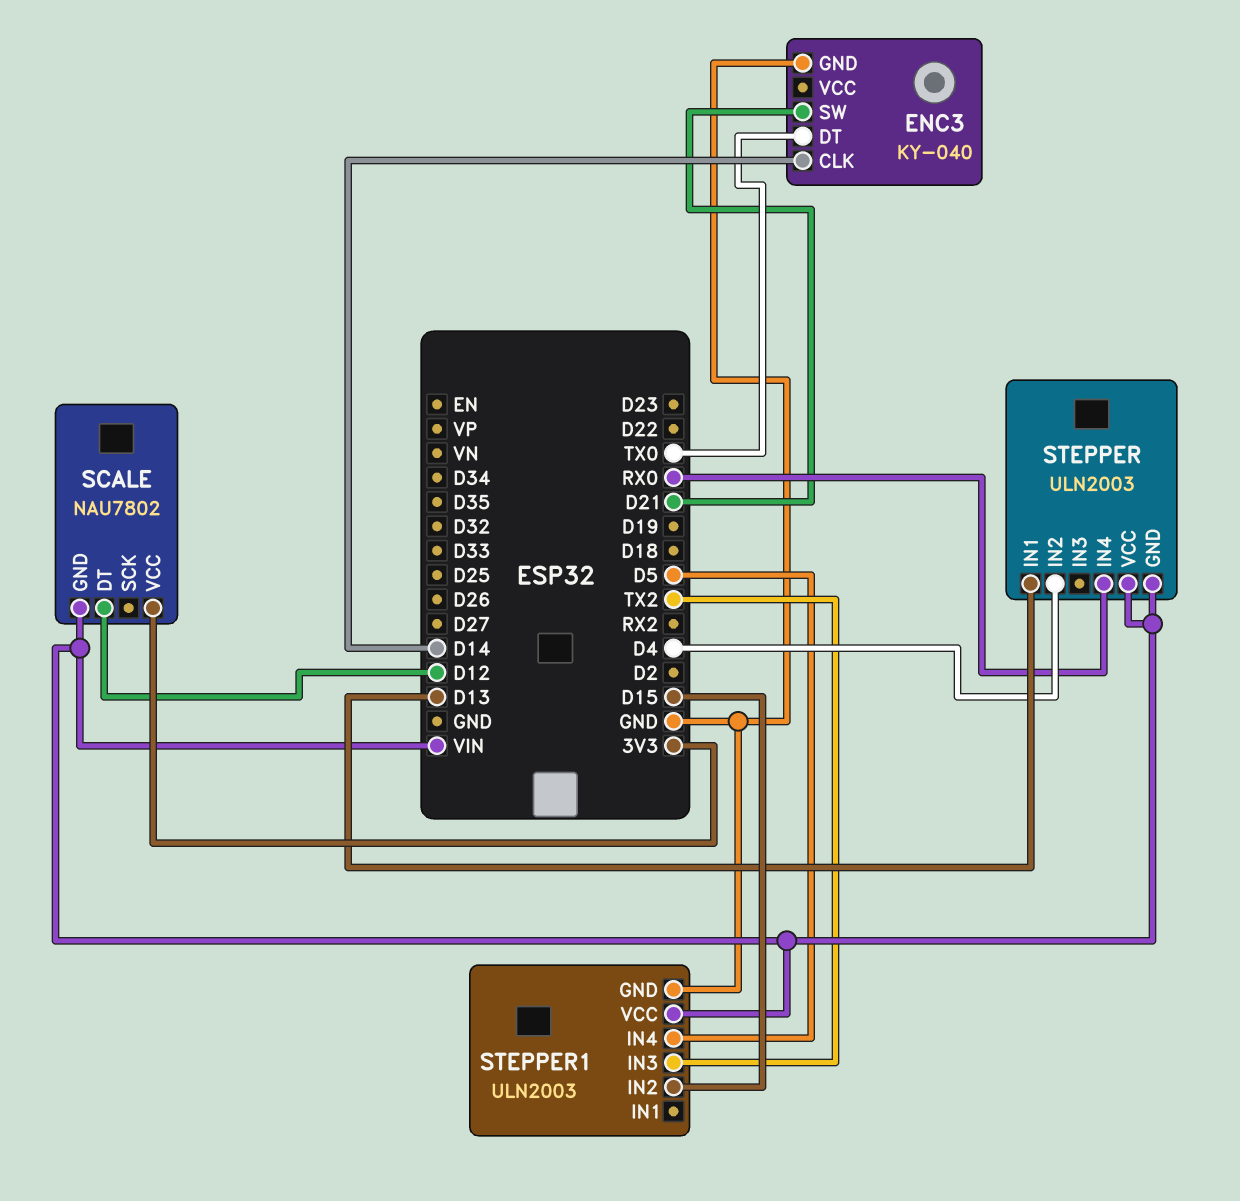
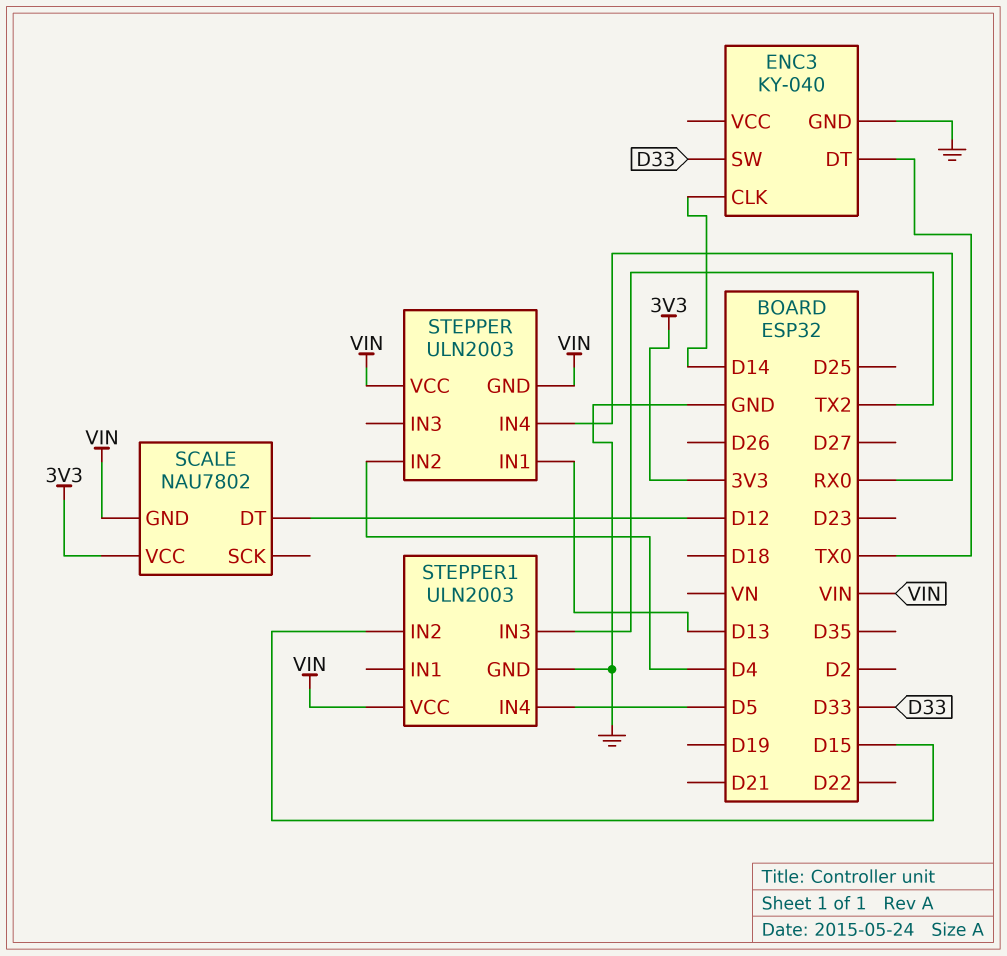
ENC3 pin SW: D21 -> D33

